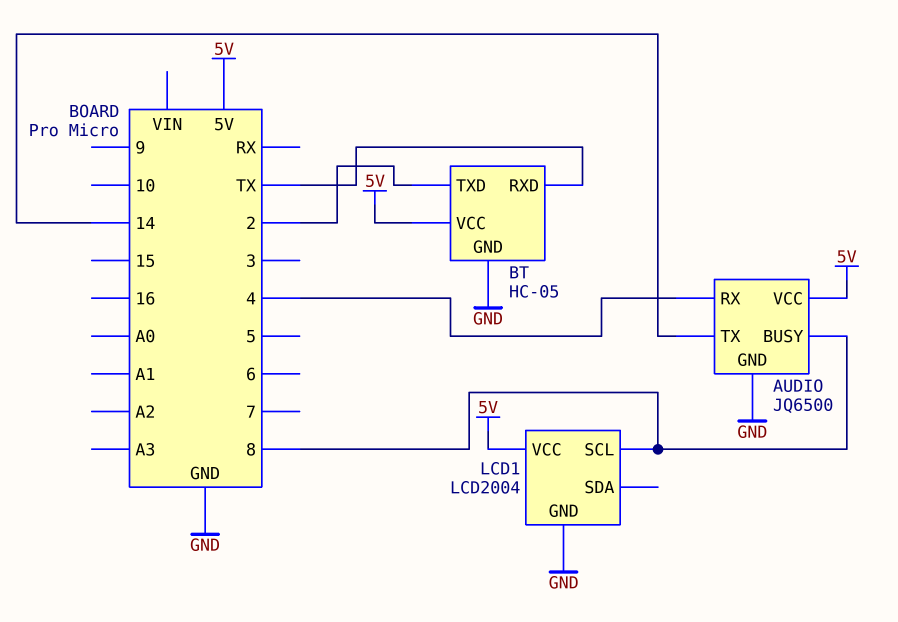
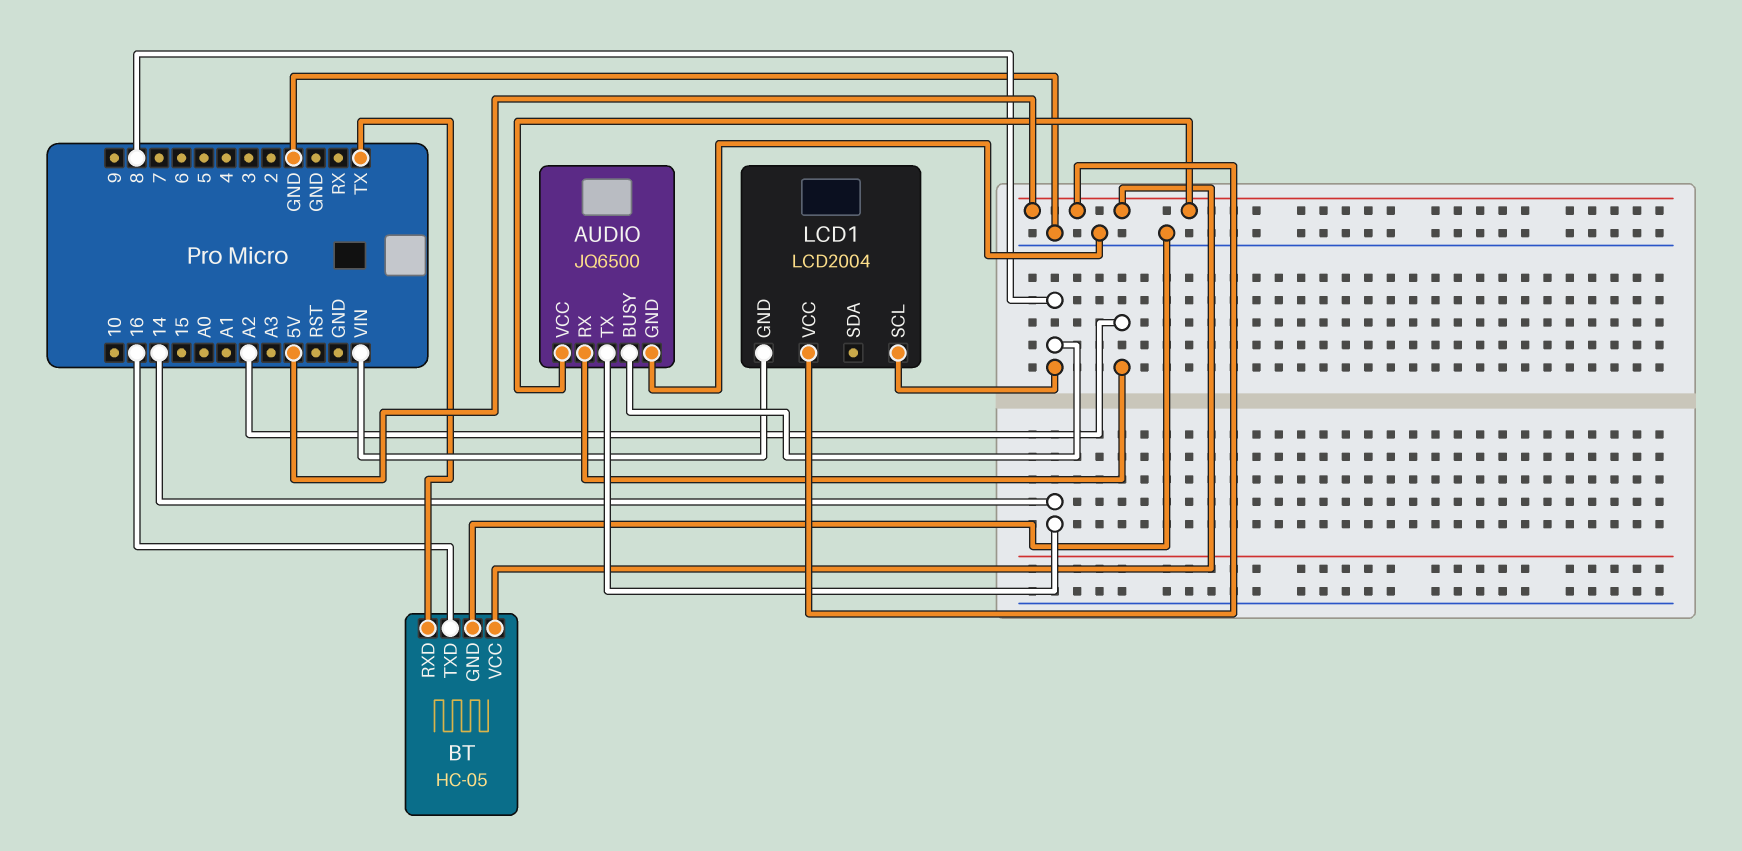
AUDIO pin RX: 4 -> A2
BT pin TXD: 2 -> 16
LCD1 pin GND: GND -> VIN

